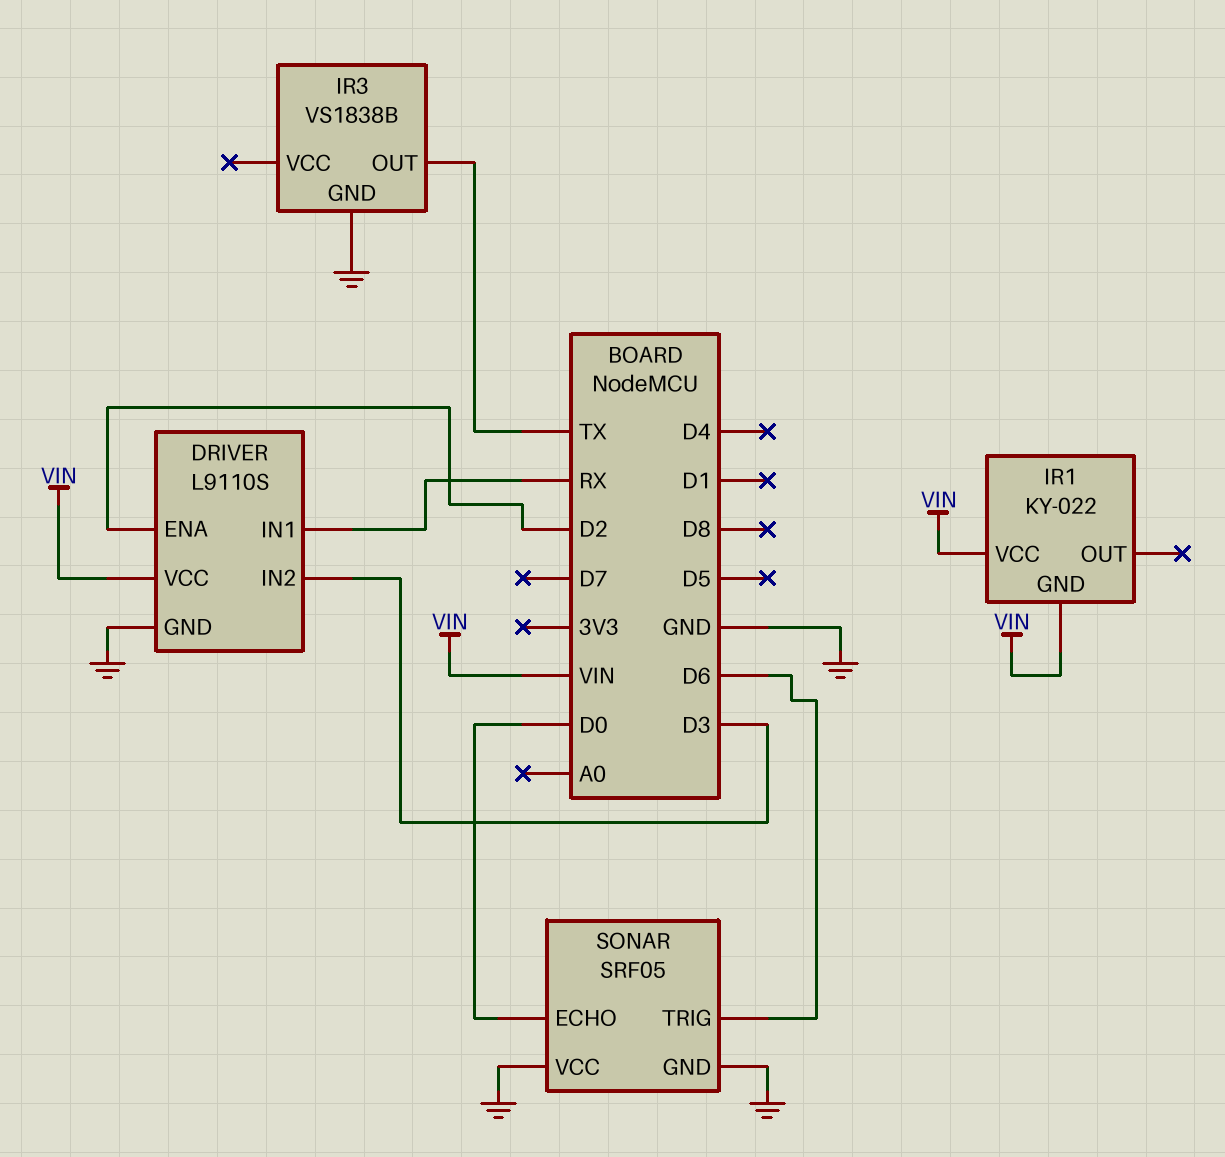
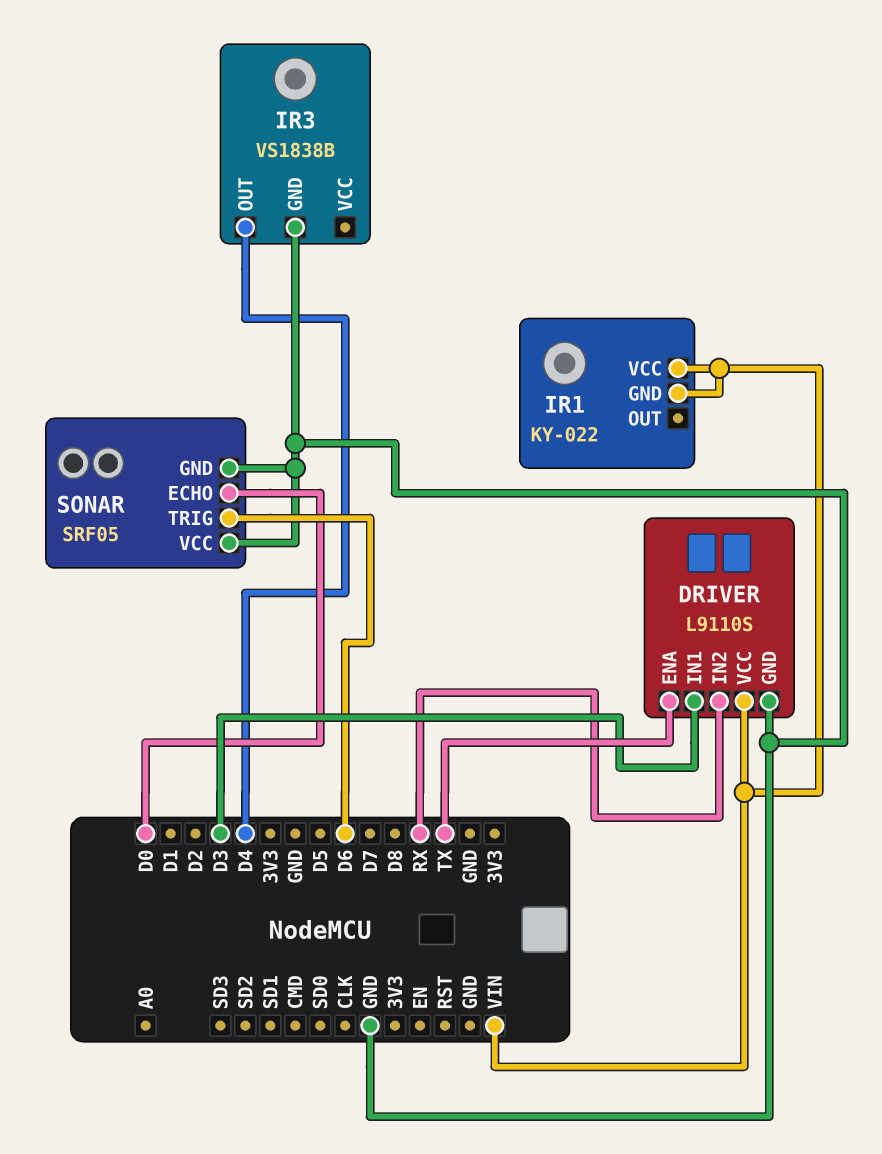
DRIVER pin ENA: D2 -> TX
DRIVER pin IN1: RX -> D3
DRIVER pin IN2: D3 -> RX
IR3 pin OUT: TX -> D4

